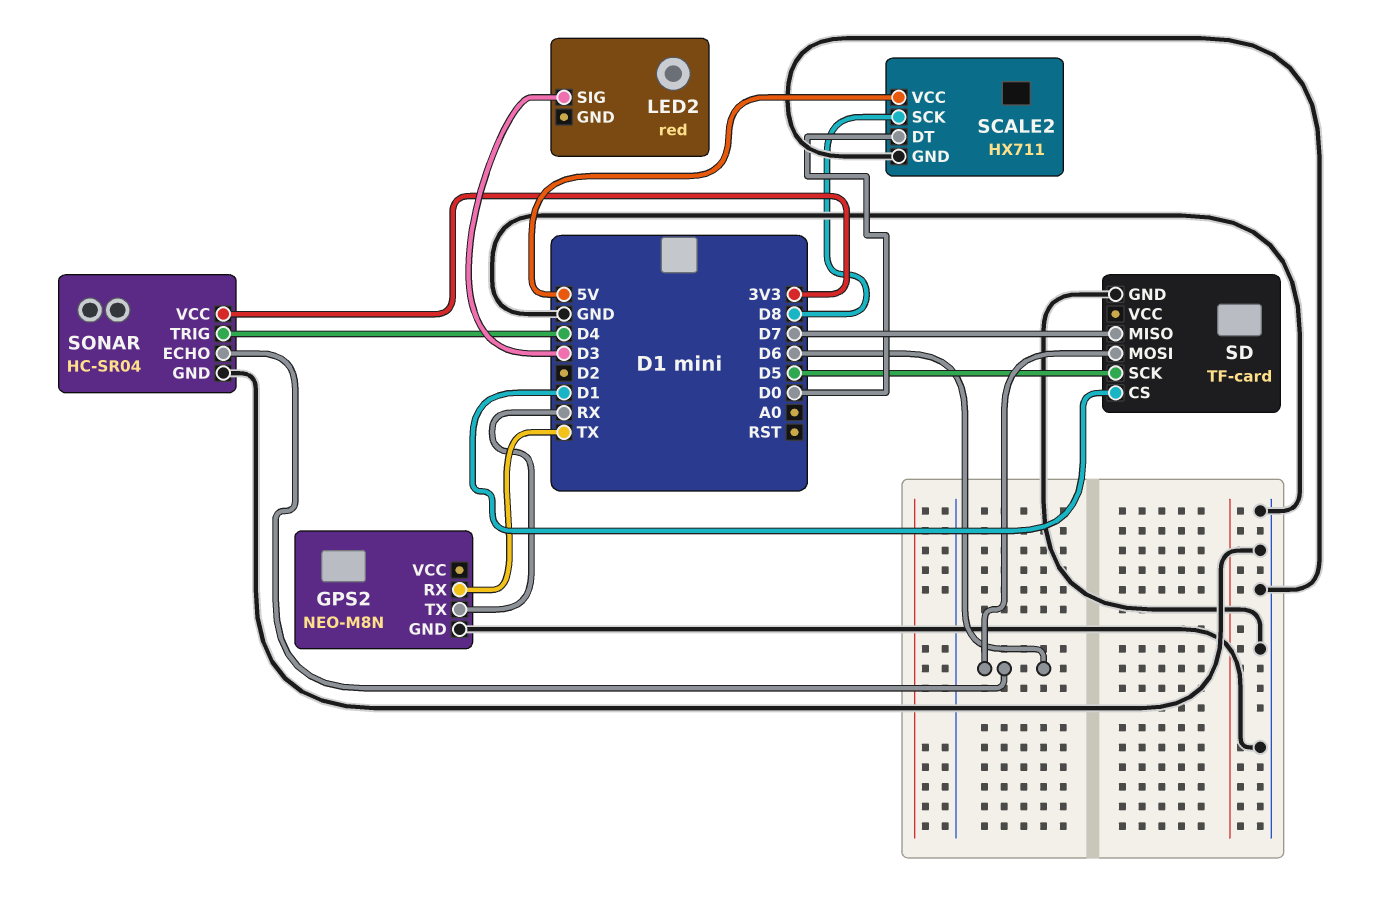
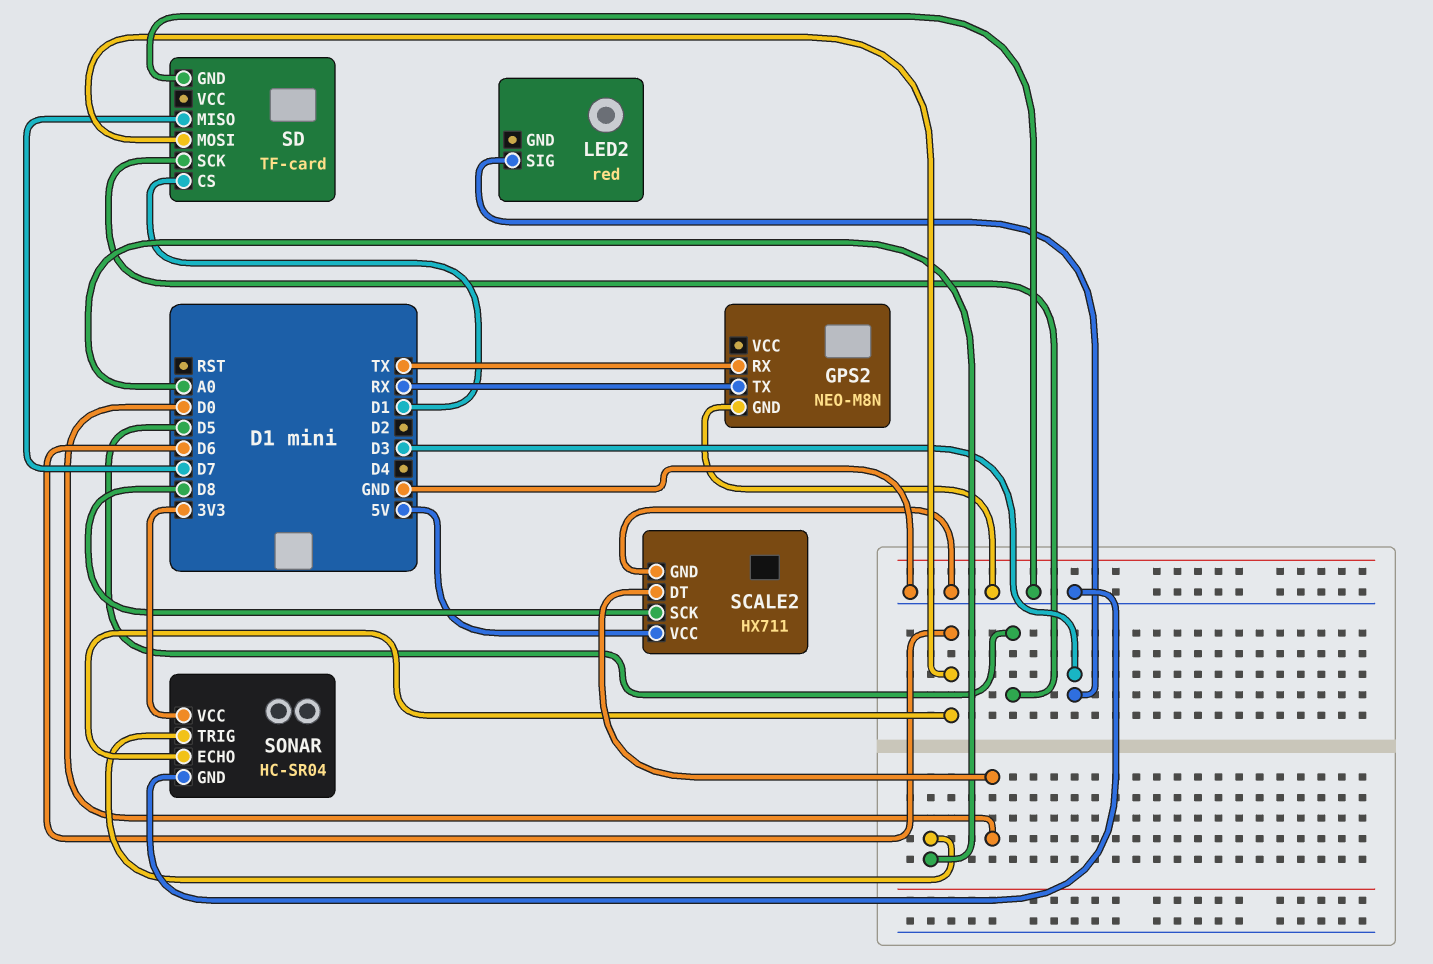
SONAR pin TRIG: D4 -> A0

